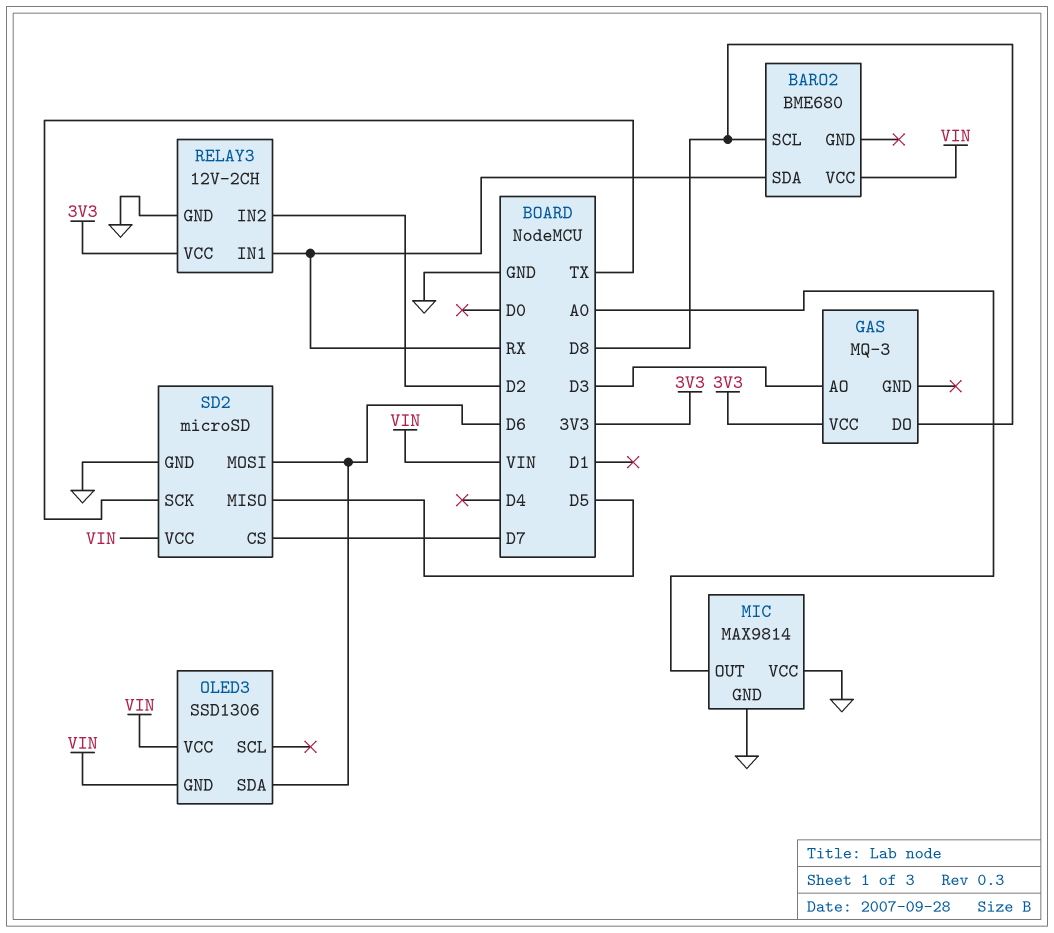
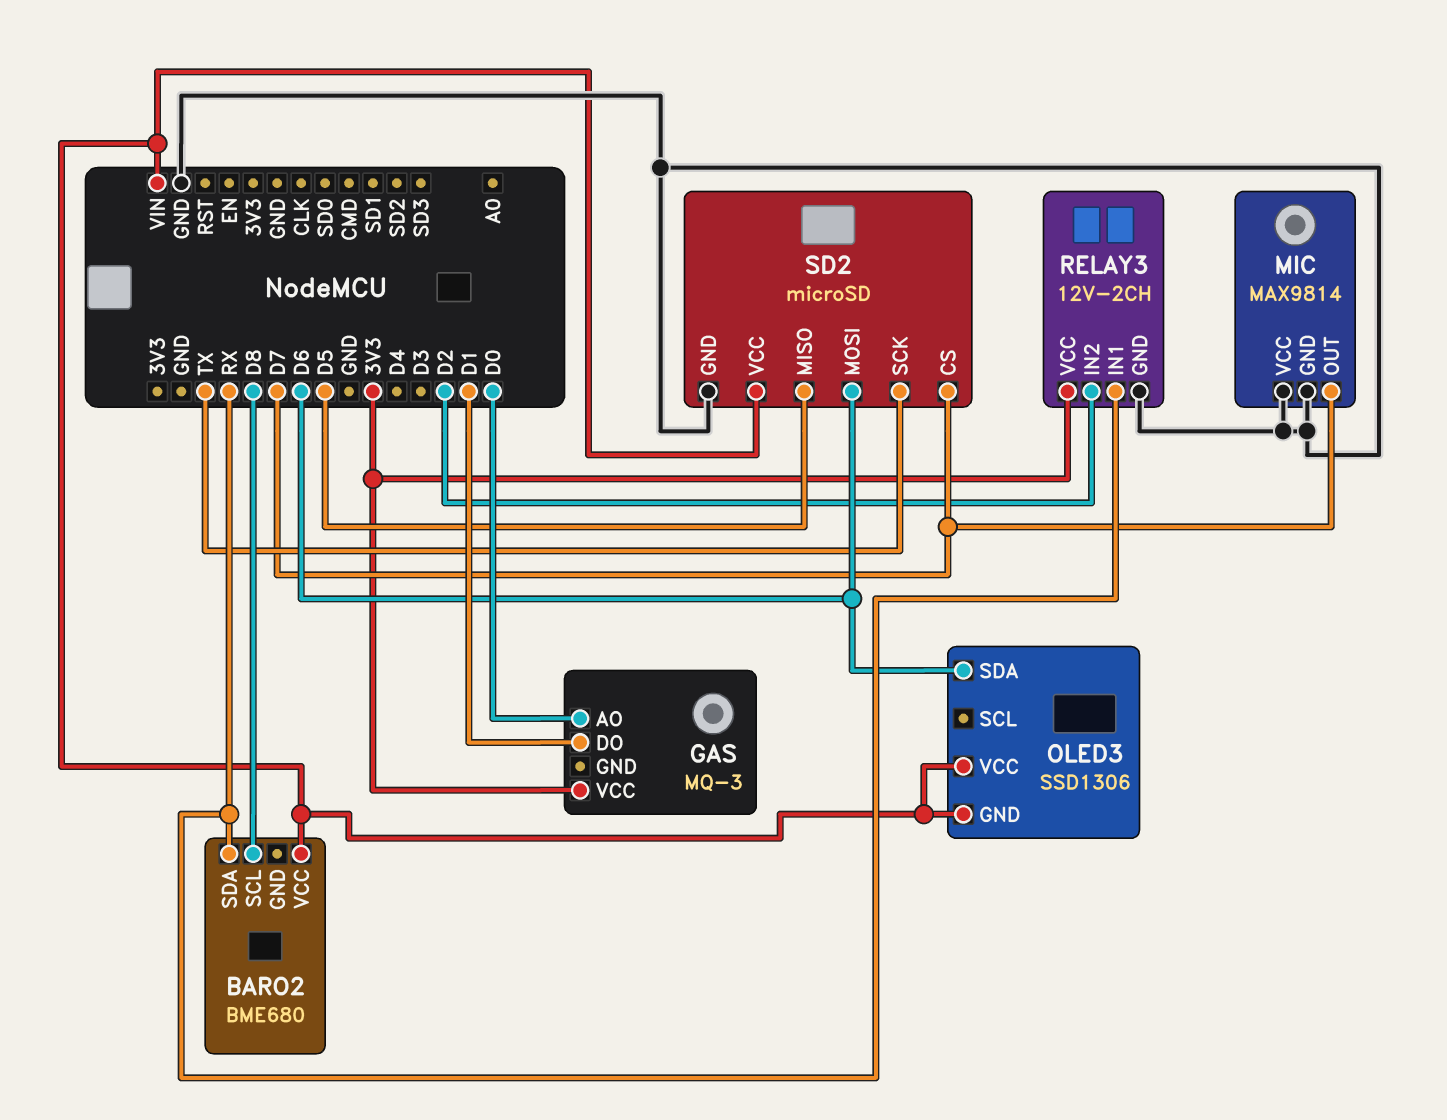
GAS pin AO: D3 -> D0
GAS pin DO: D8 -> D1
MIC pin OUT: A0 -> D7

